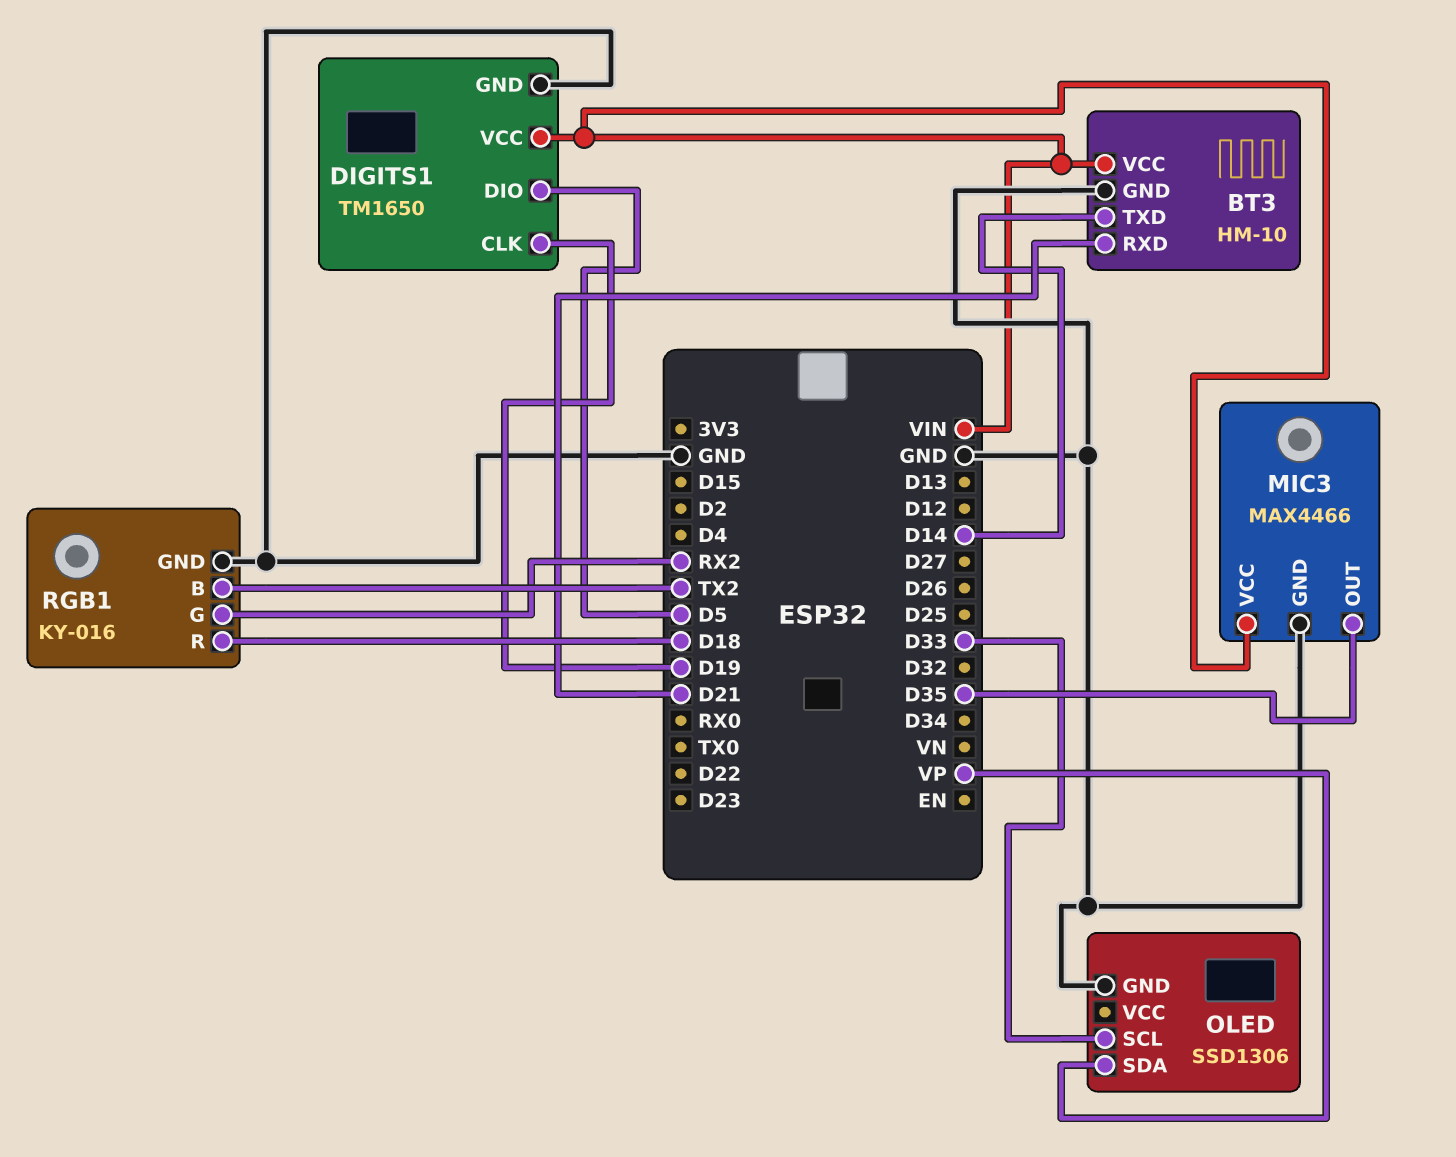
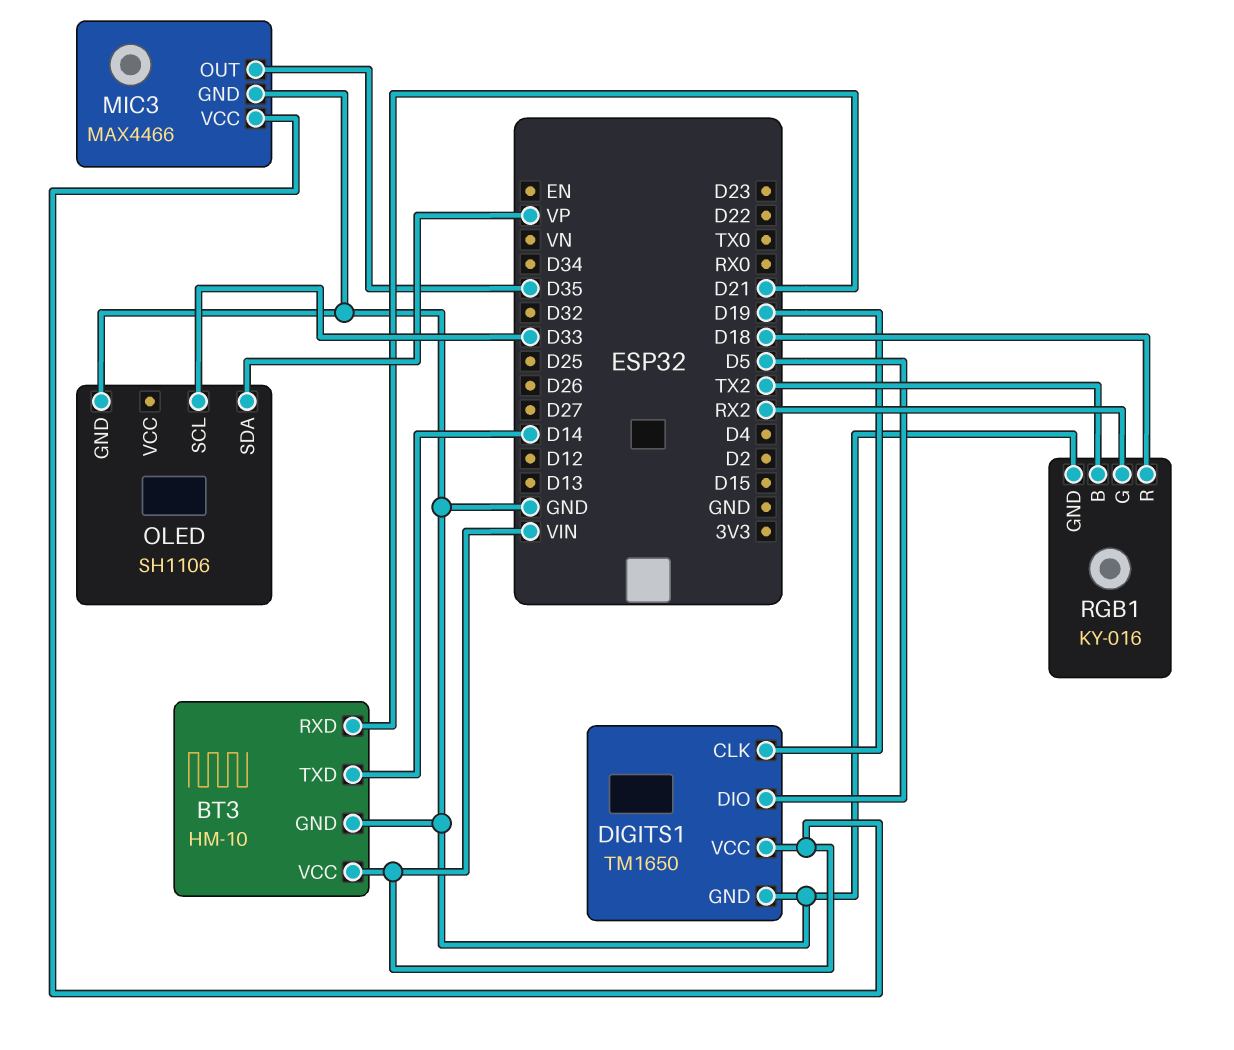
OLED: SSD1306 -> SH1106

